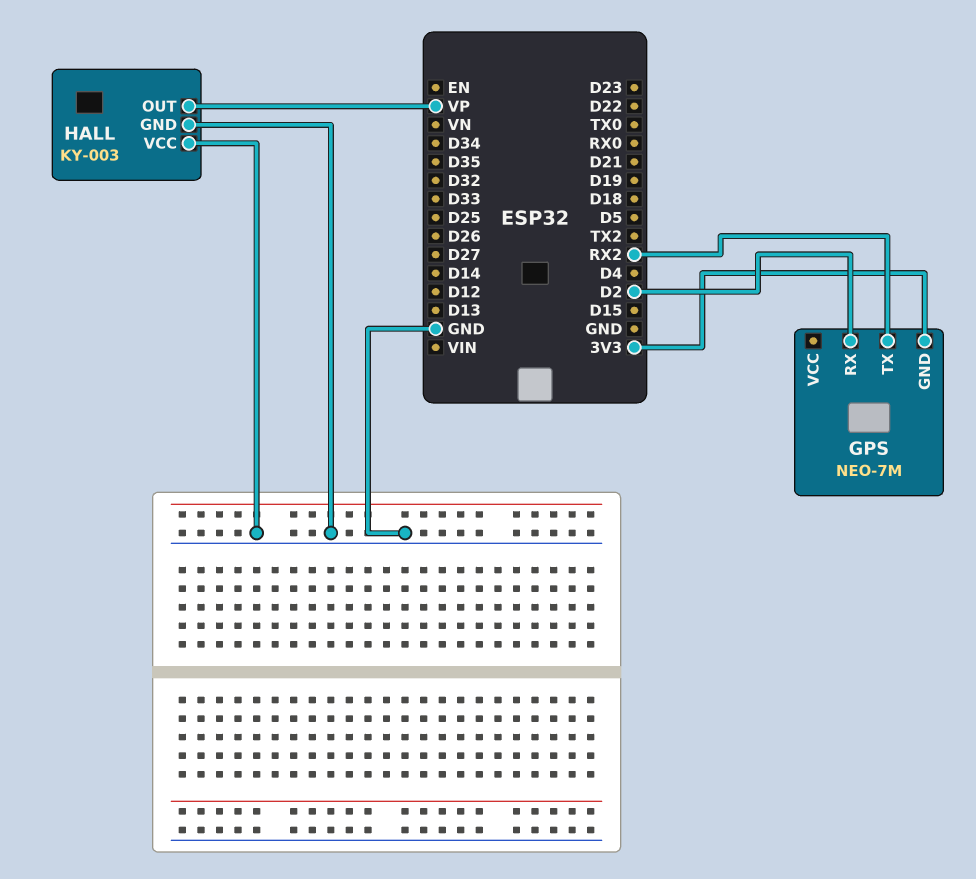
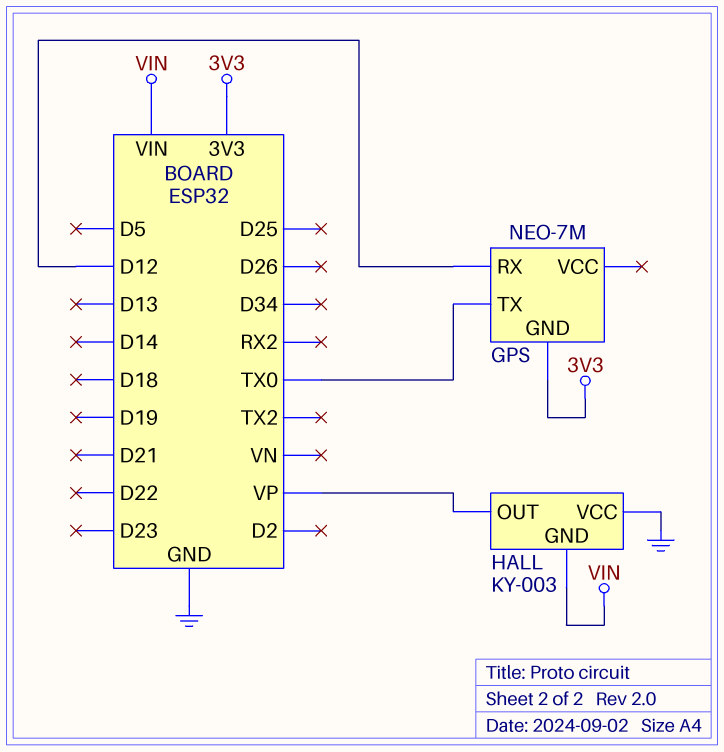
GPS pin RX: D2 -> D12
GPS pin TX: RX2 -> TX0
HALL pin GND: GND -> VIN

